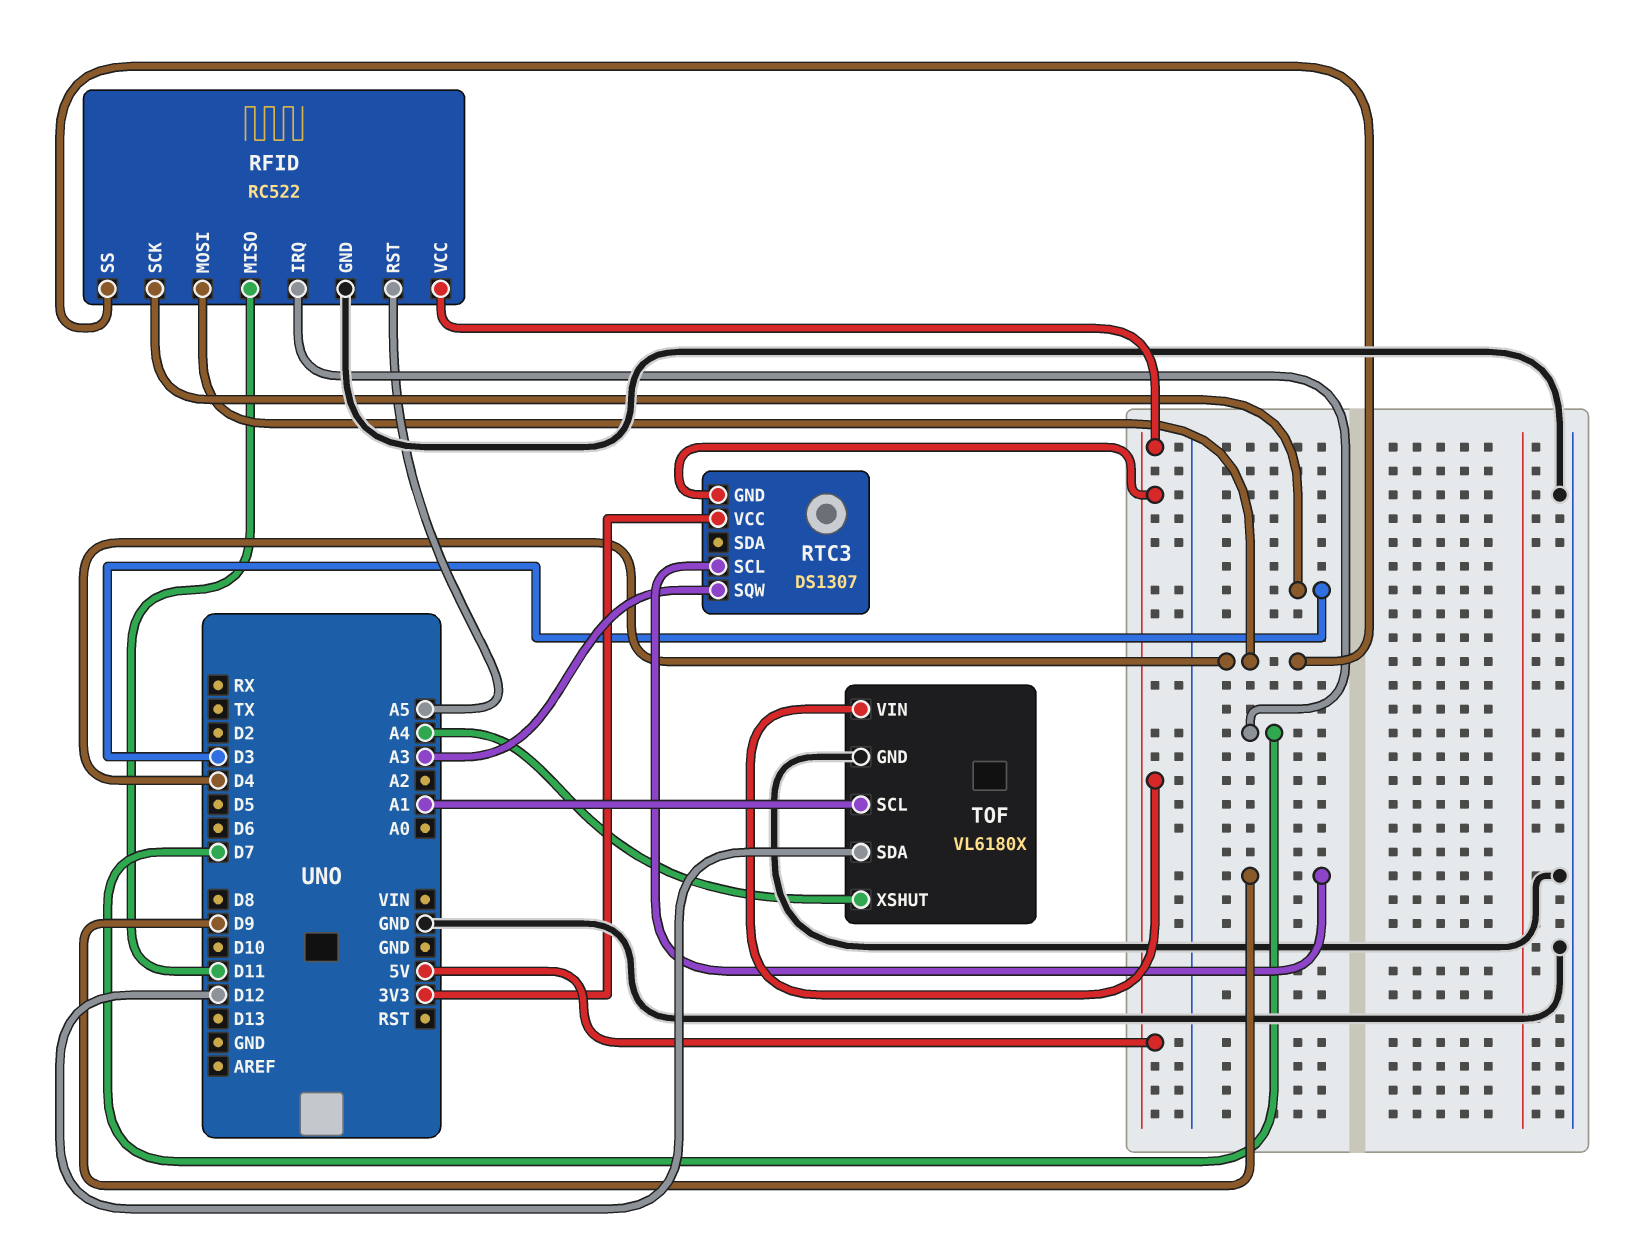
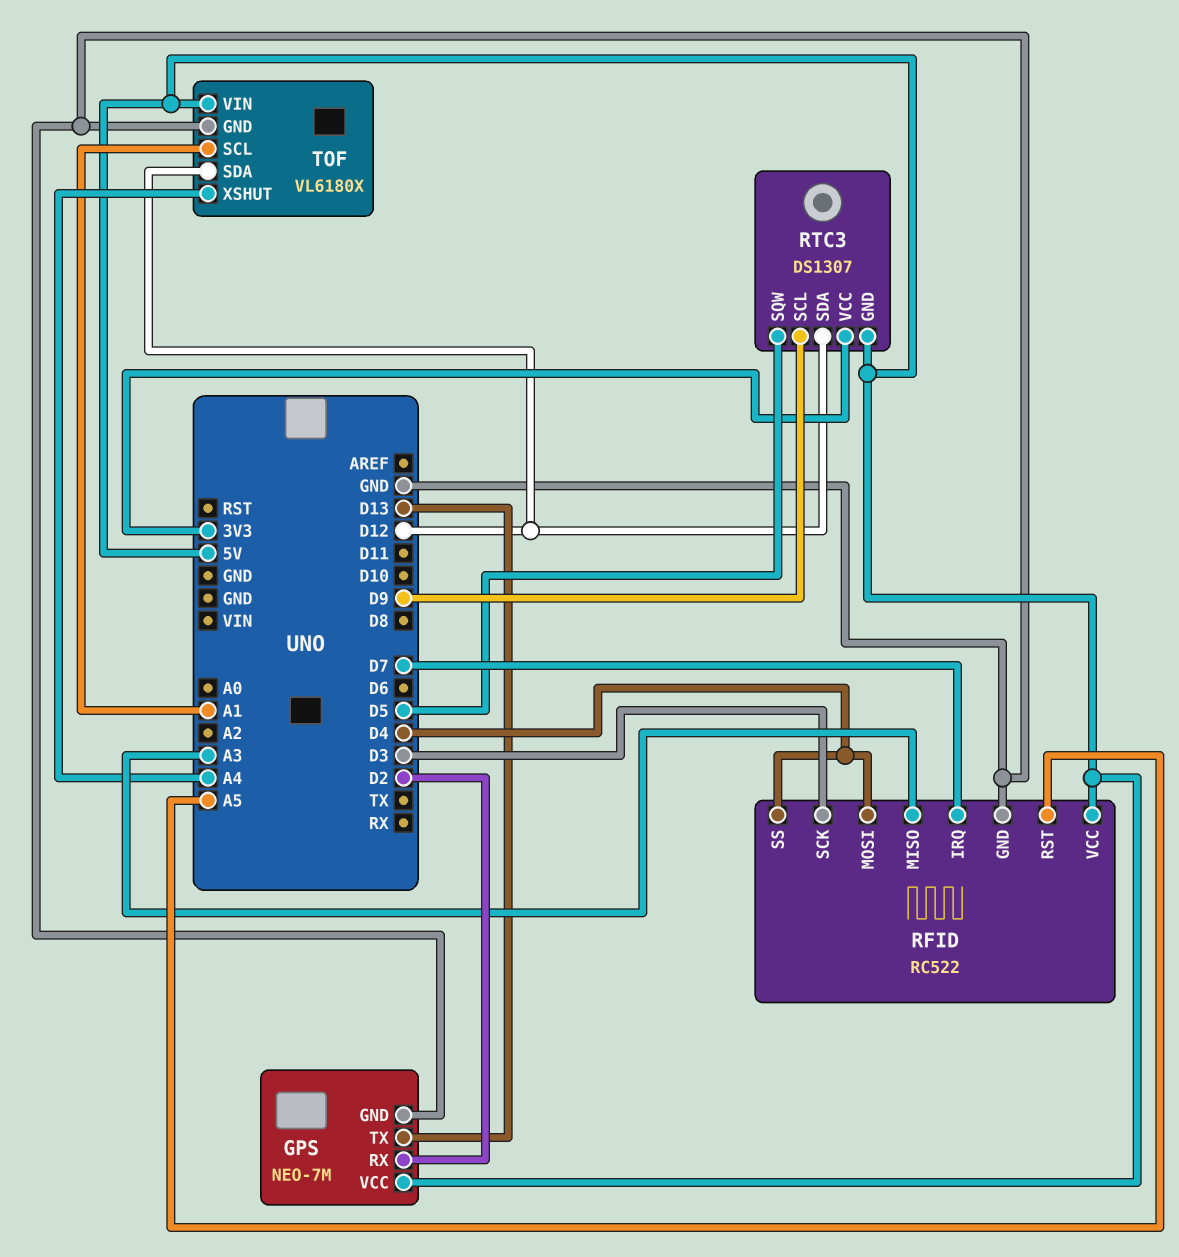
GPS: none -> NEO-7M
GPS pin GND: none -> GND
GPS pin RX: none -> D2
GPS pin TX: none -> D13
GPS pin VCC: none -> 5V
RFID pin MISO: D11 -> A3
RTC3 pin SDA: none -> D12
RTC3 pin SQW: A3 -> D5

